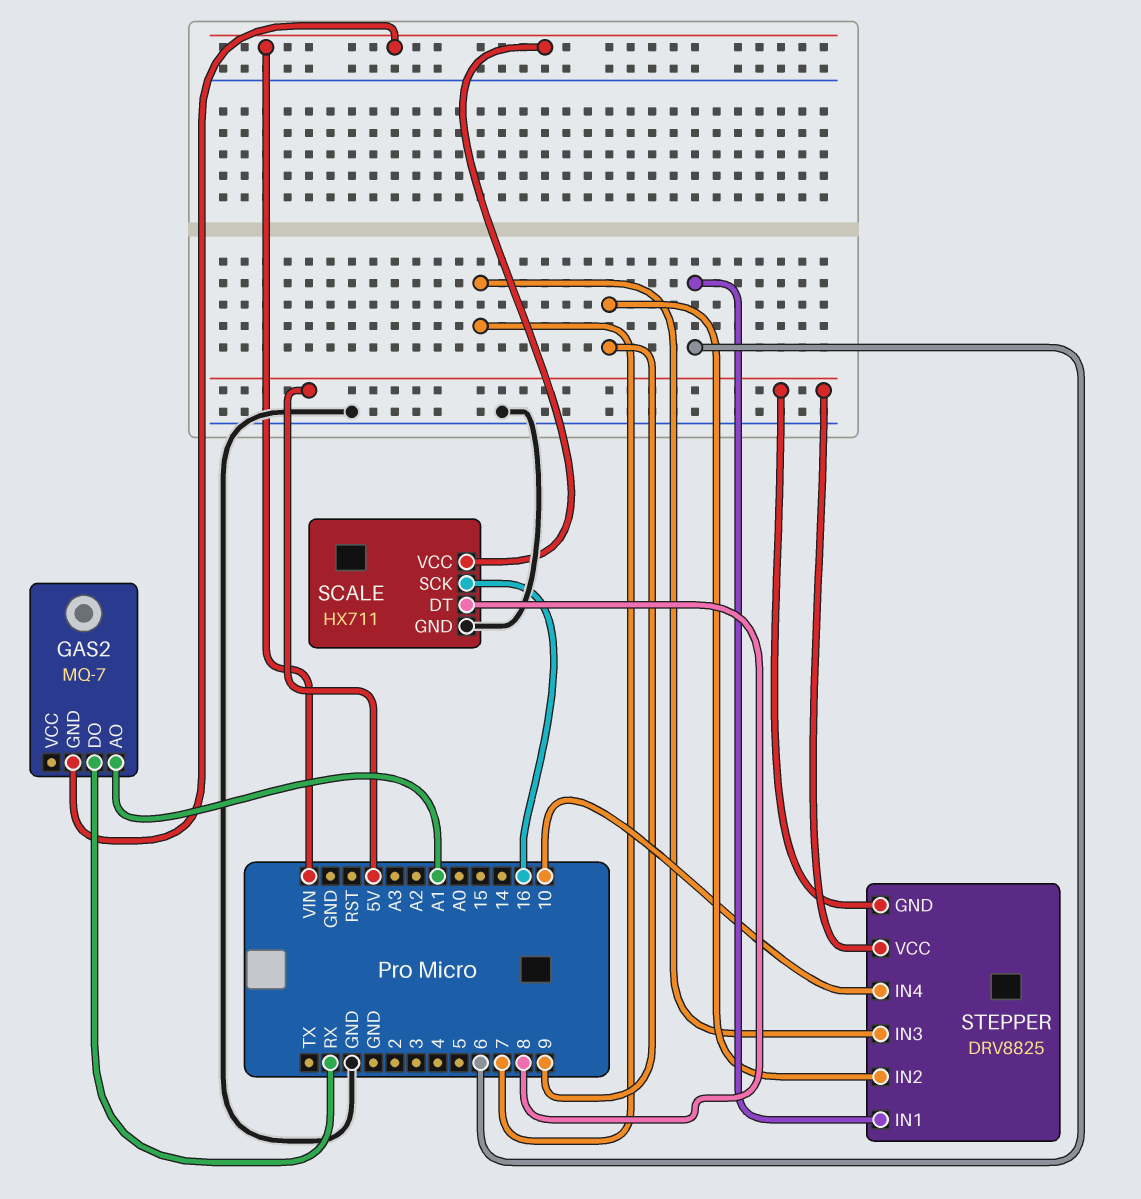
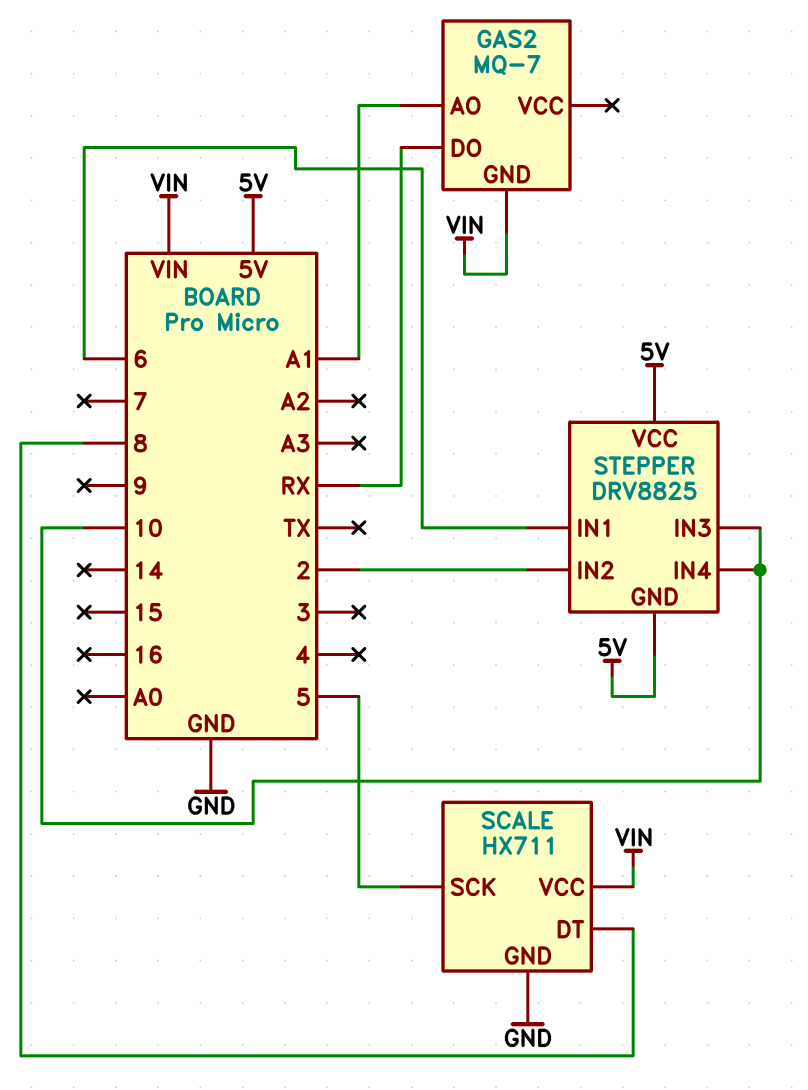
SCALE pin SCK: 16 -> 5
STEPPER pin IN2: 9 -> 2
STEPPER pin IN3: 7 -> 10

